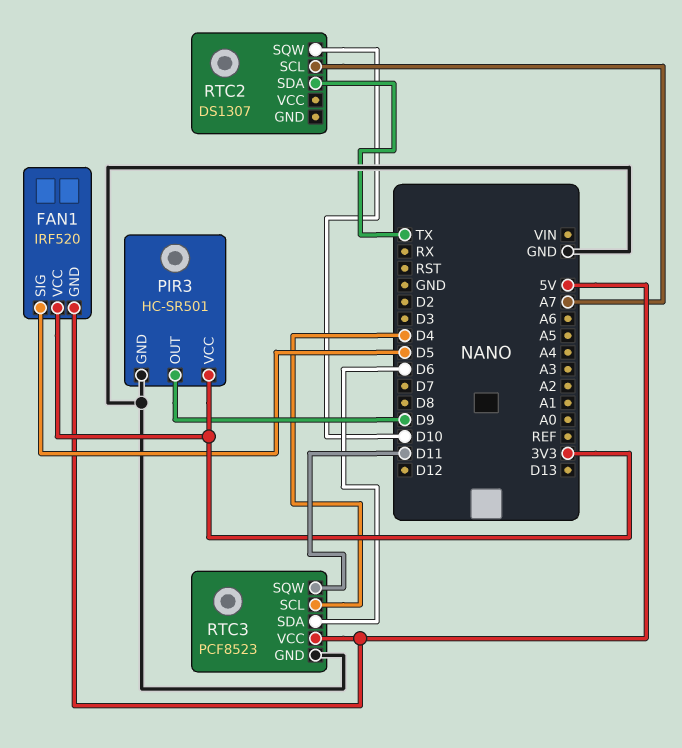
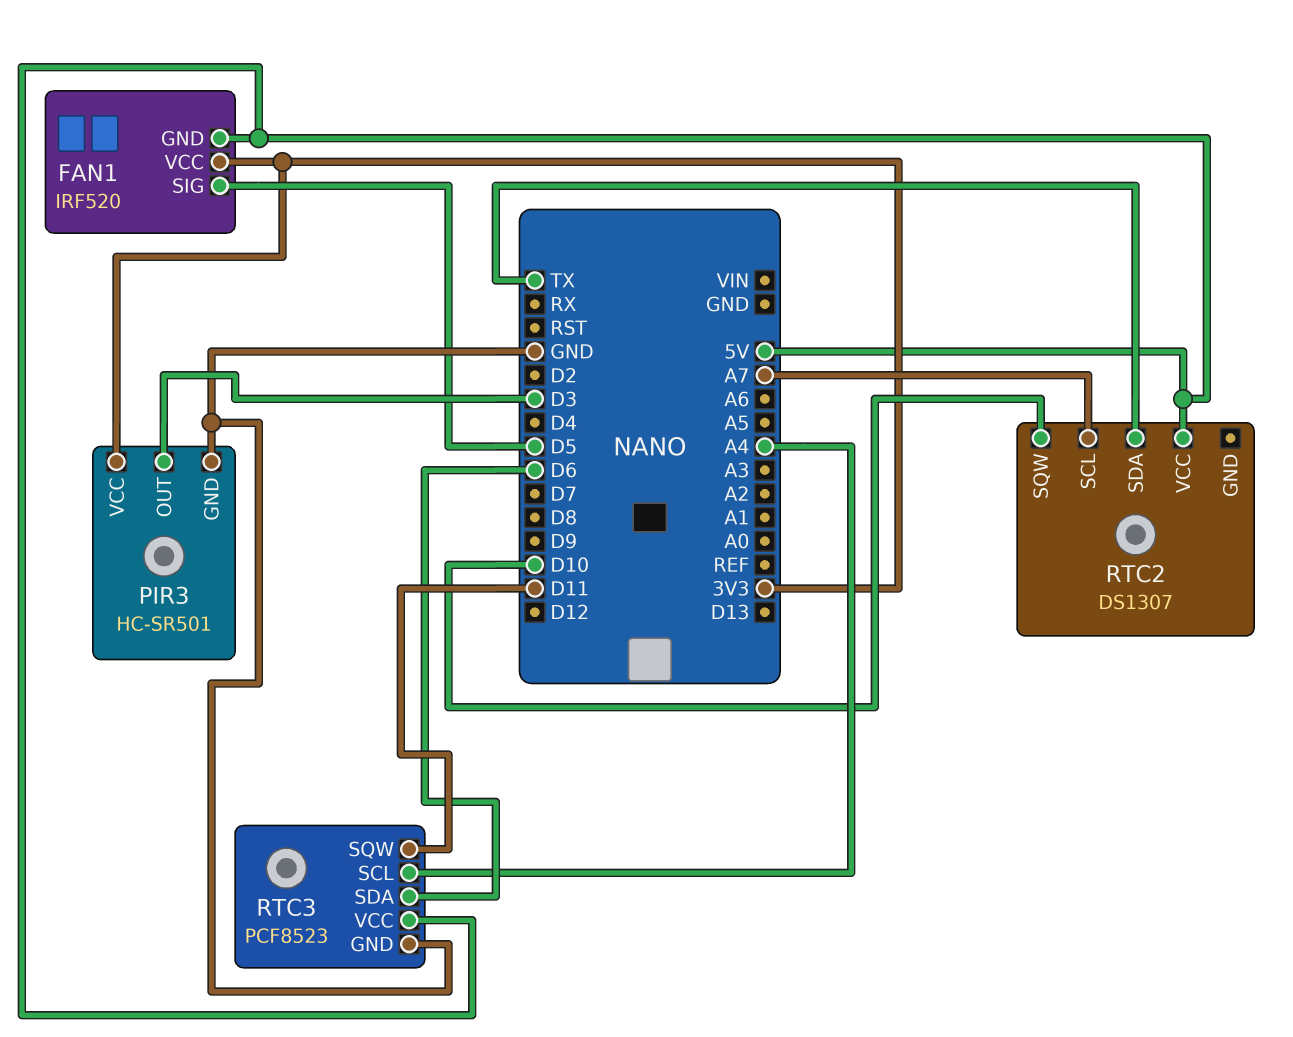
PIR3 pin OUT: D9 -> D3
RTC2 pin VCC: none -> 5V
RTC3 pin SCL: D4 -> A4

